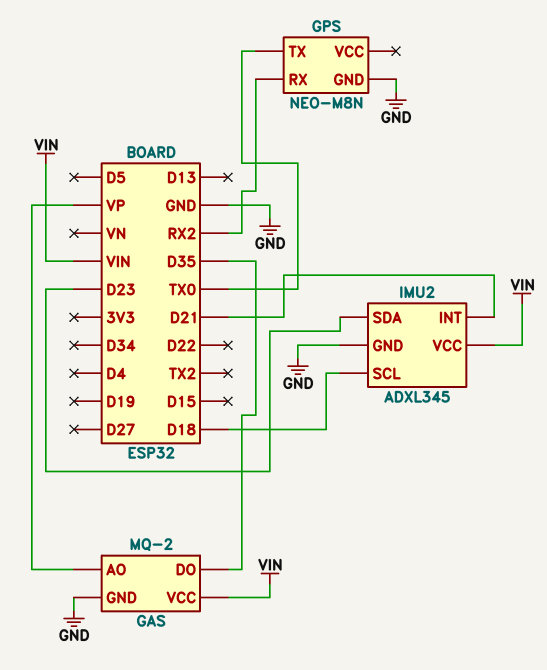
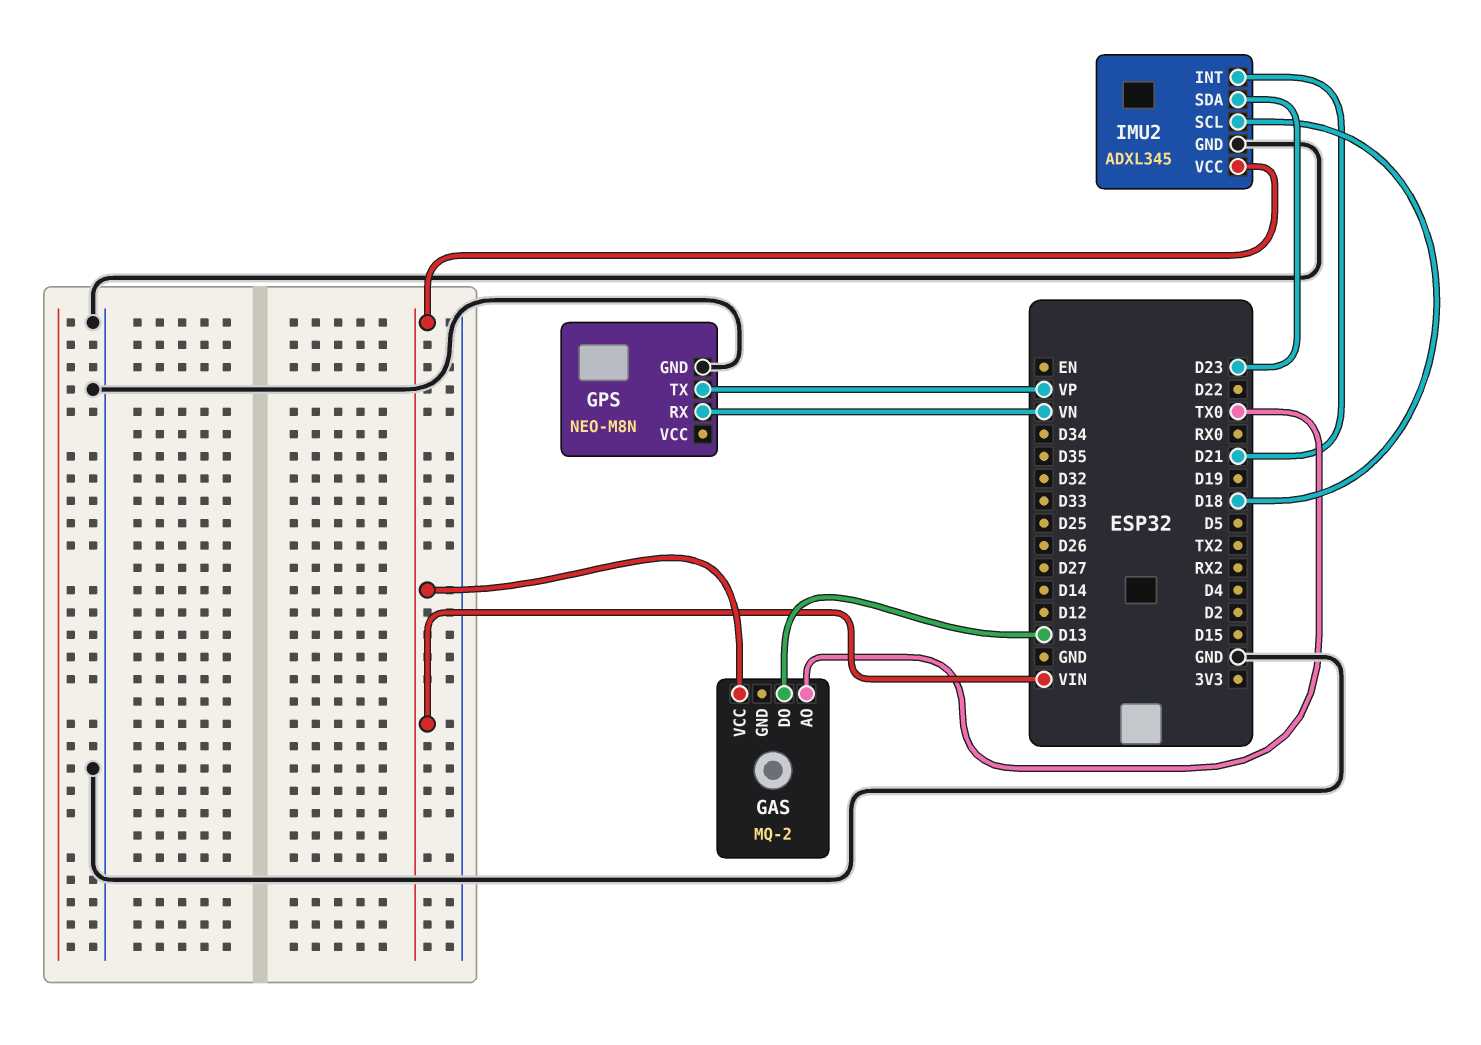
GAS pin AO: VP -> TX0
GAS pin DO: D35 -> D13
GAS pin GND: GND -> none
GPS pin RX: RX2 -> VN
GPS pin TX: TX0 -> VP

